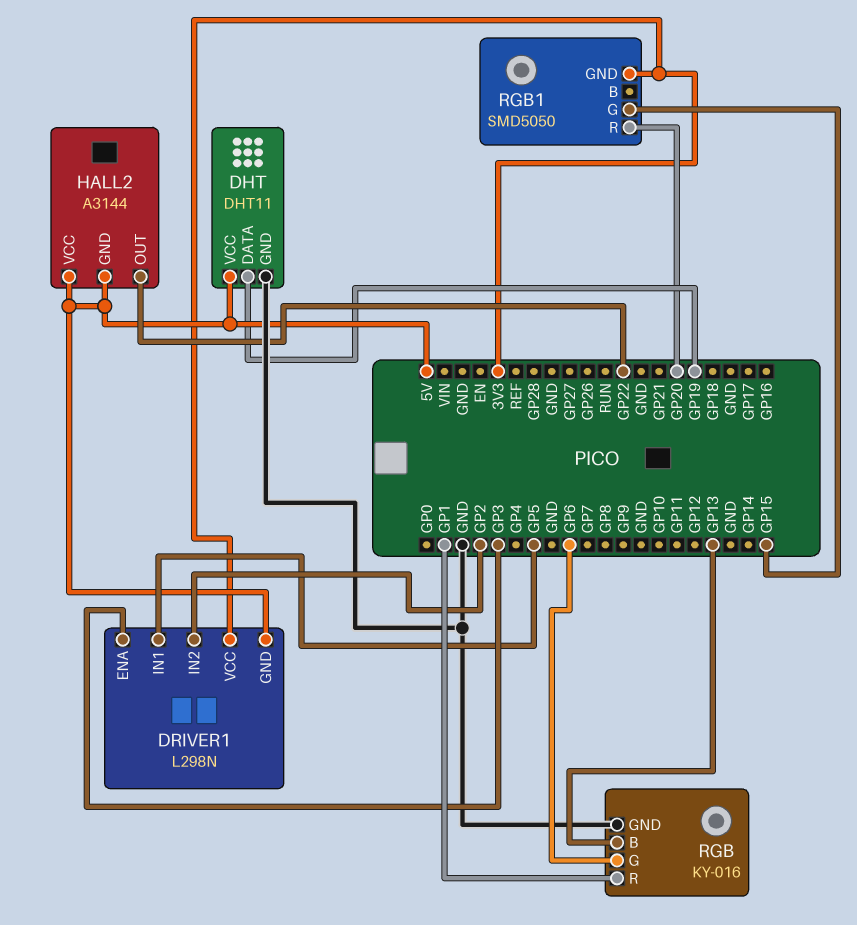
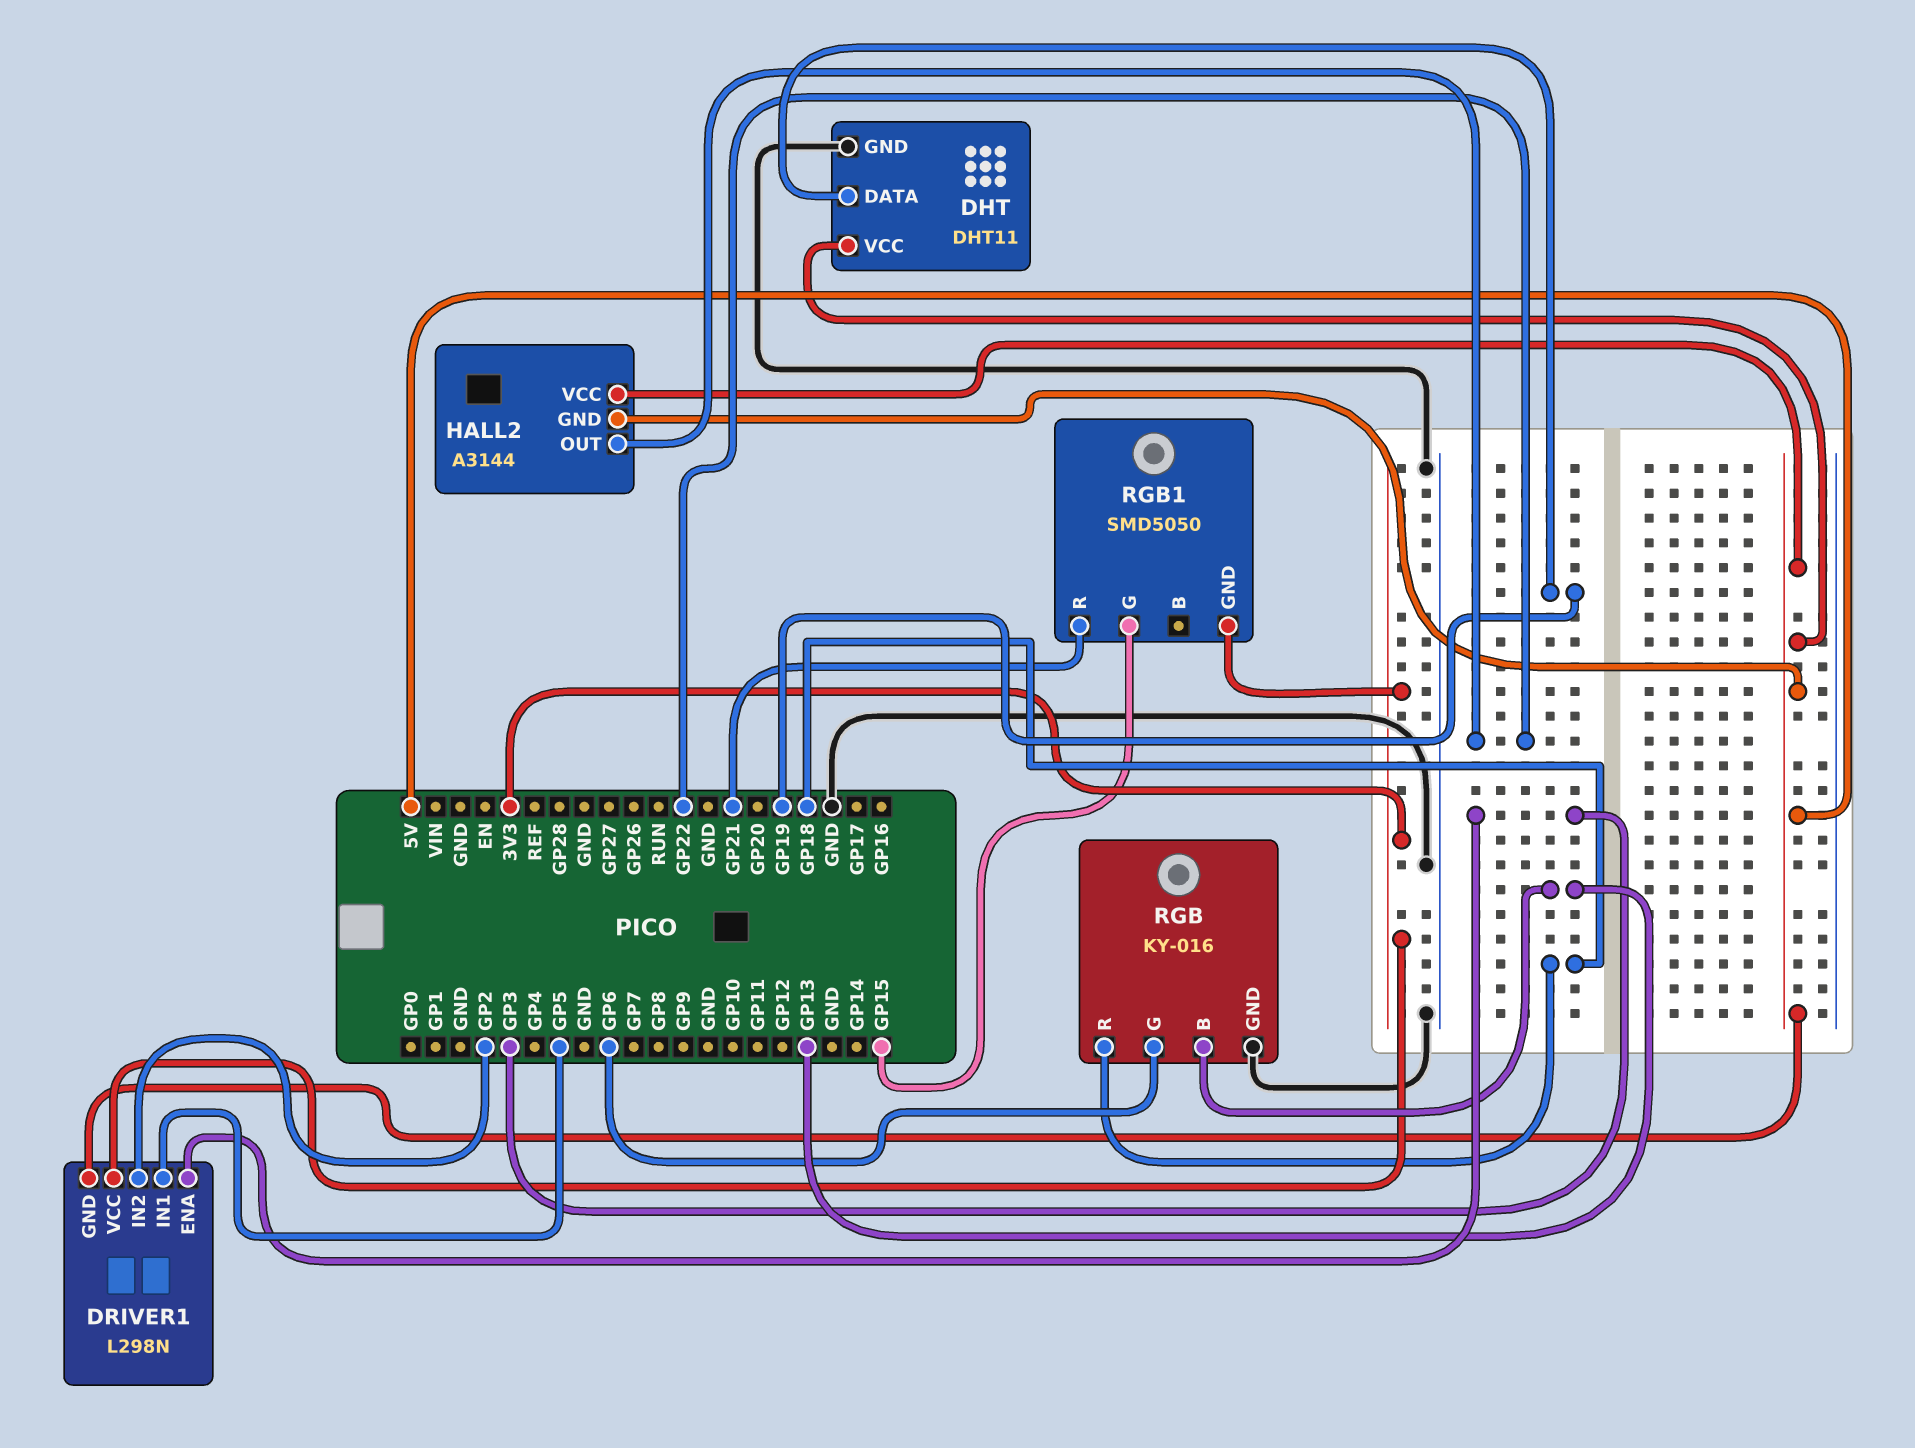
RGB pin R: GP1 -> GP18
RGB1 pin R: GP20 -> GP21

